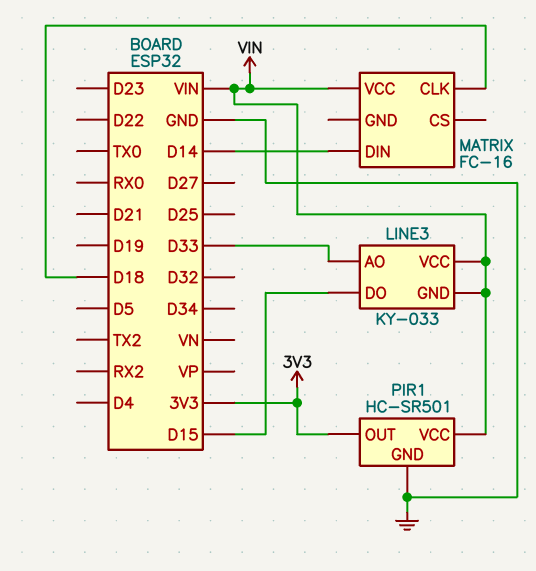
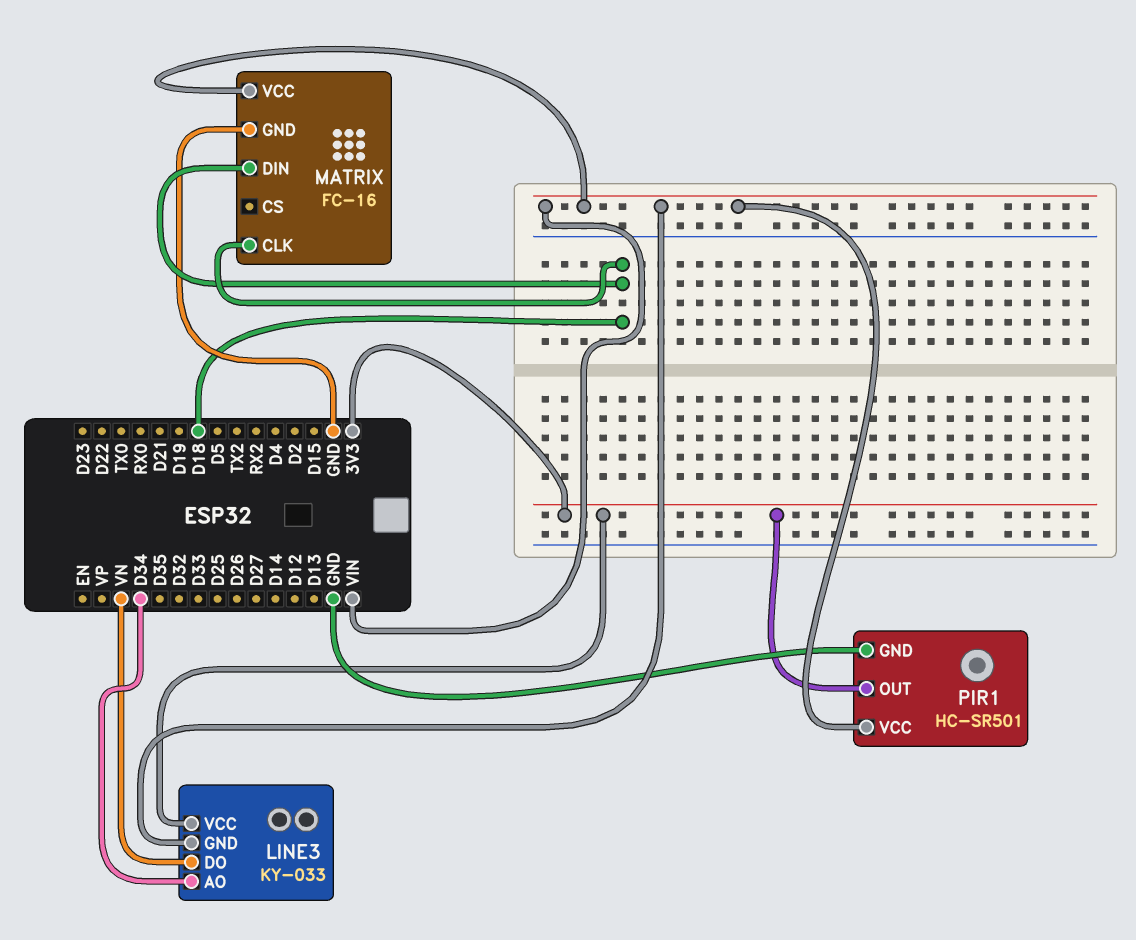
LINE3 pin AO: D33 -> D34
LINE3 pin DO: D15 -> VN
LINE3 pin VCC: VIN -> 3V3
MATRIX pin DIN: D14 -> D18
MATRIX pin GND: none -> GND

